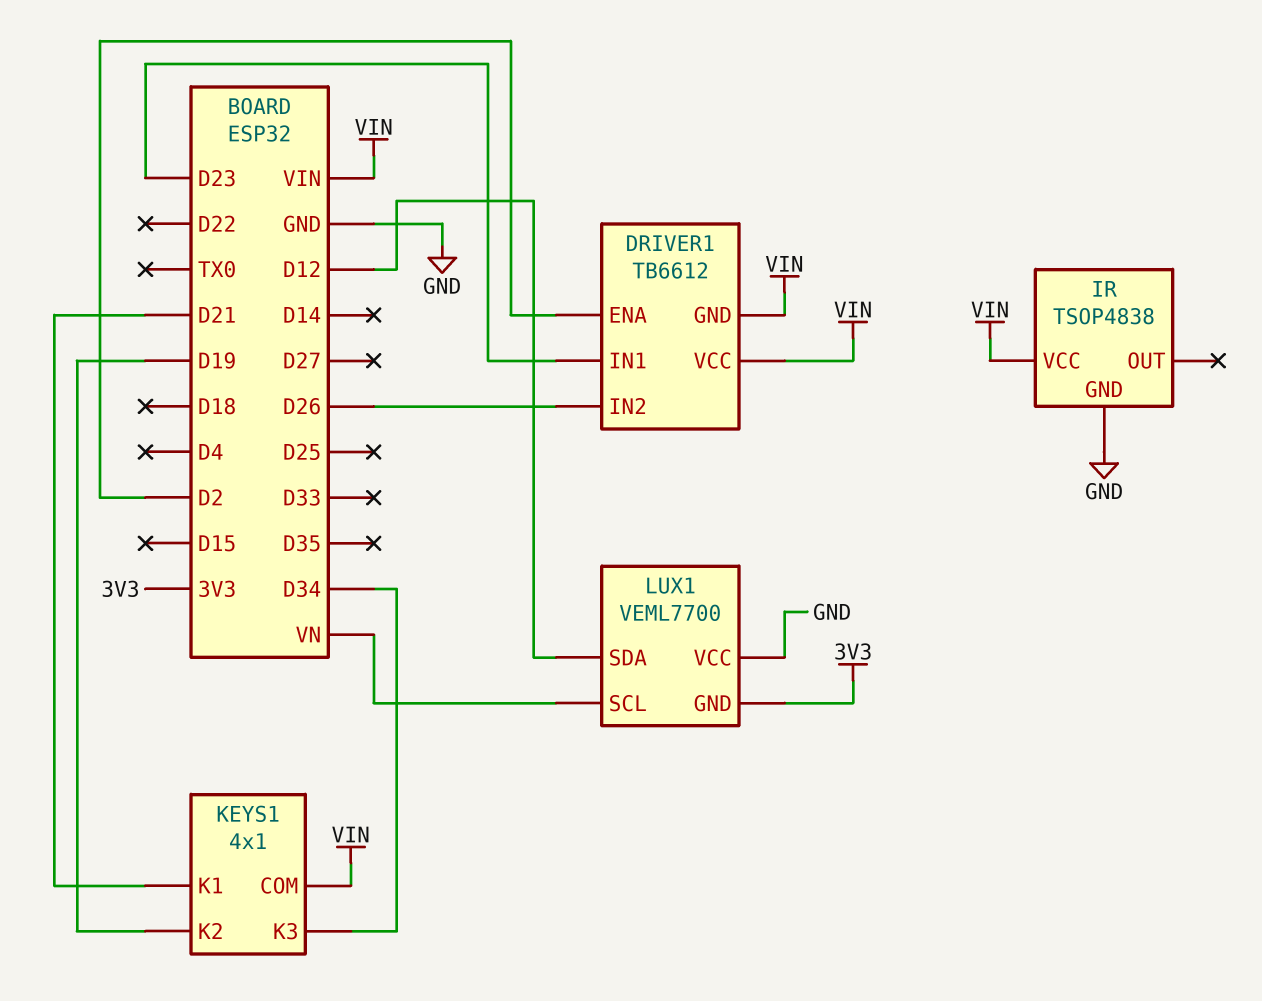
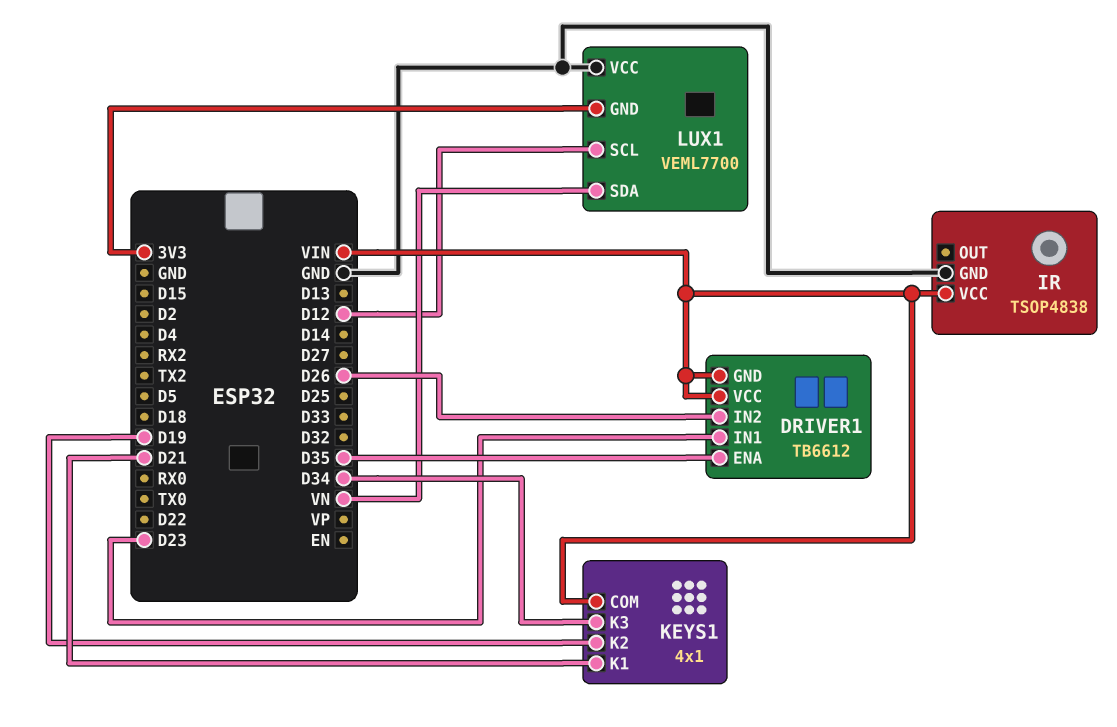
DRIVER1 pin ENA: D2 -> D35
LUX1 pin SCL: VN -> D12
LUX1 pin SDA: D12 -> VN

